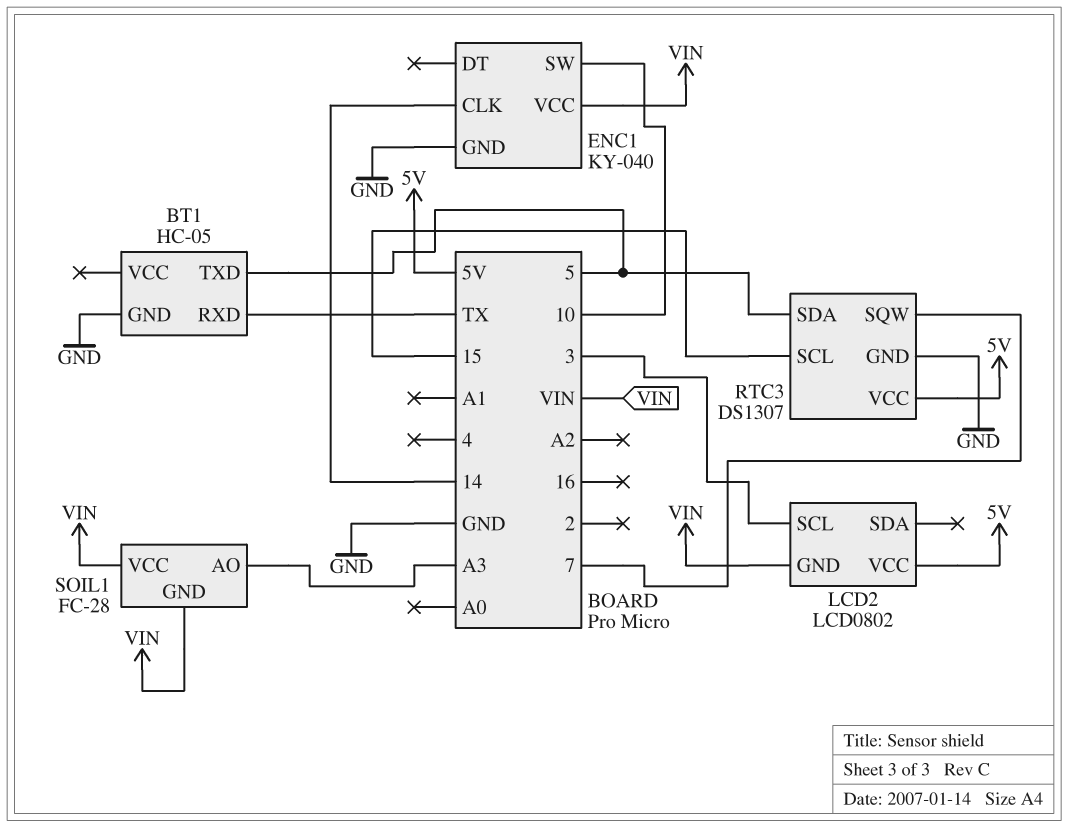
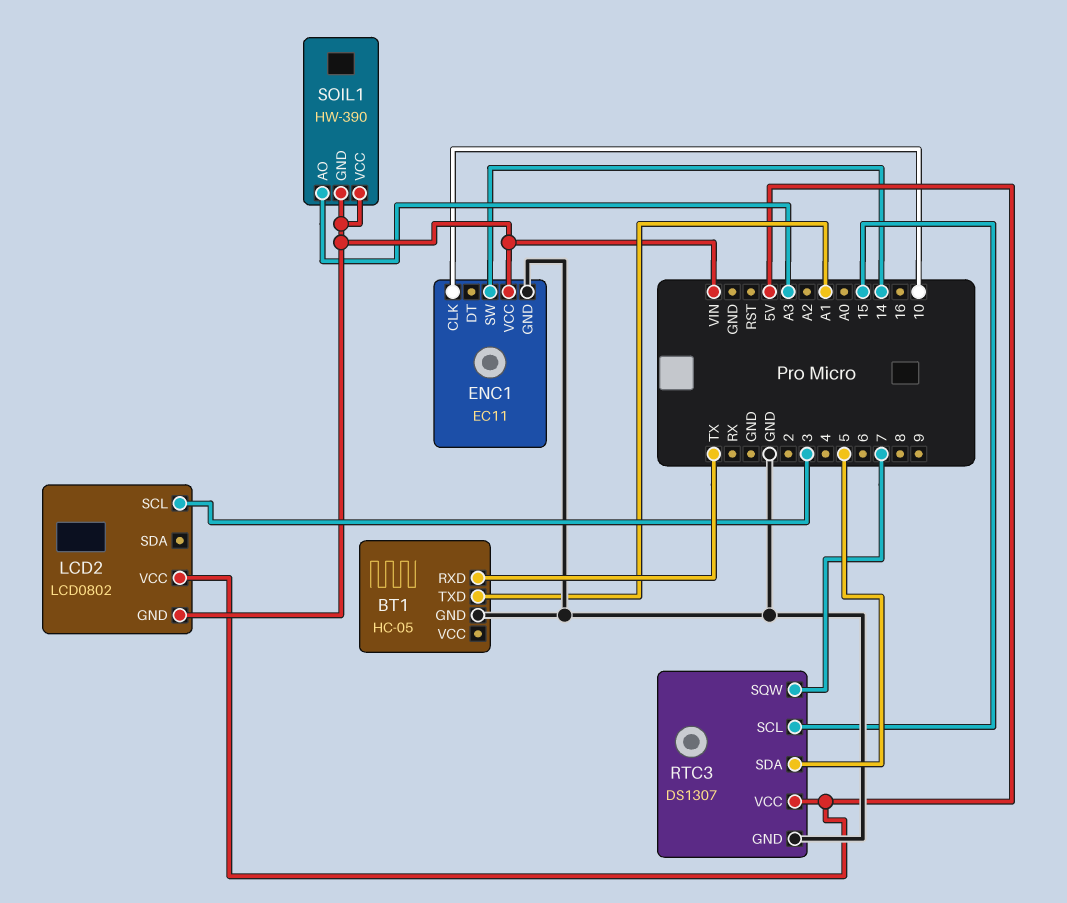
BT1 pin TXD: 5 -> A1
ENC1: KY-040 -> EC11
ENC1 pin CLK: 14 -> 10
ENC1 pin SW: 10 -> 14
SOIL1: FC-28 -> HW-390

